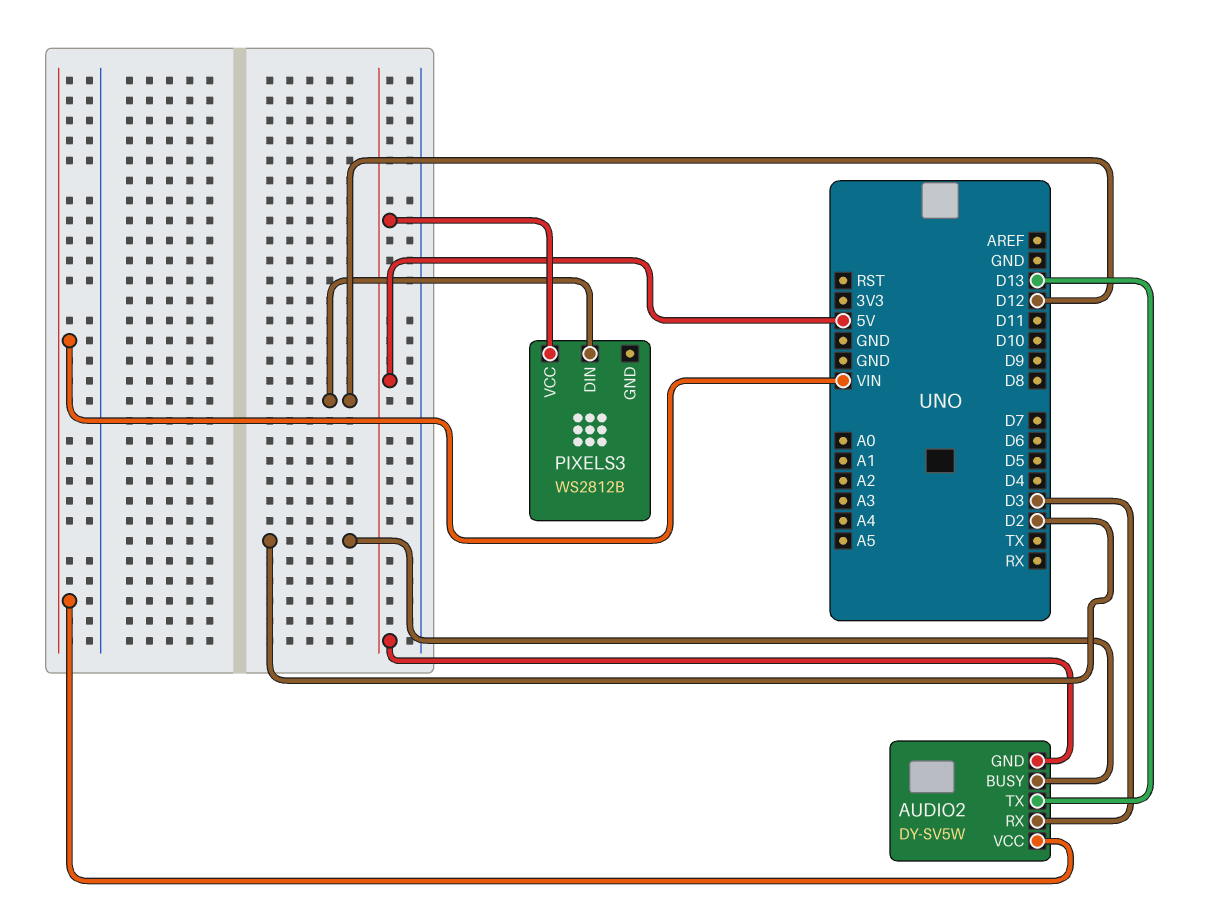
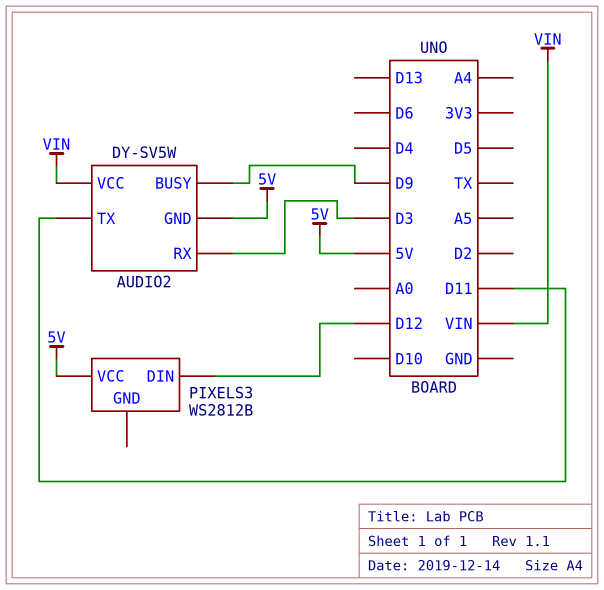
AUDIO2 pin BUSY: D2 -> D9
AUDIO2 pin TX: D13 -> D11

